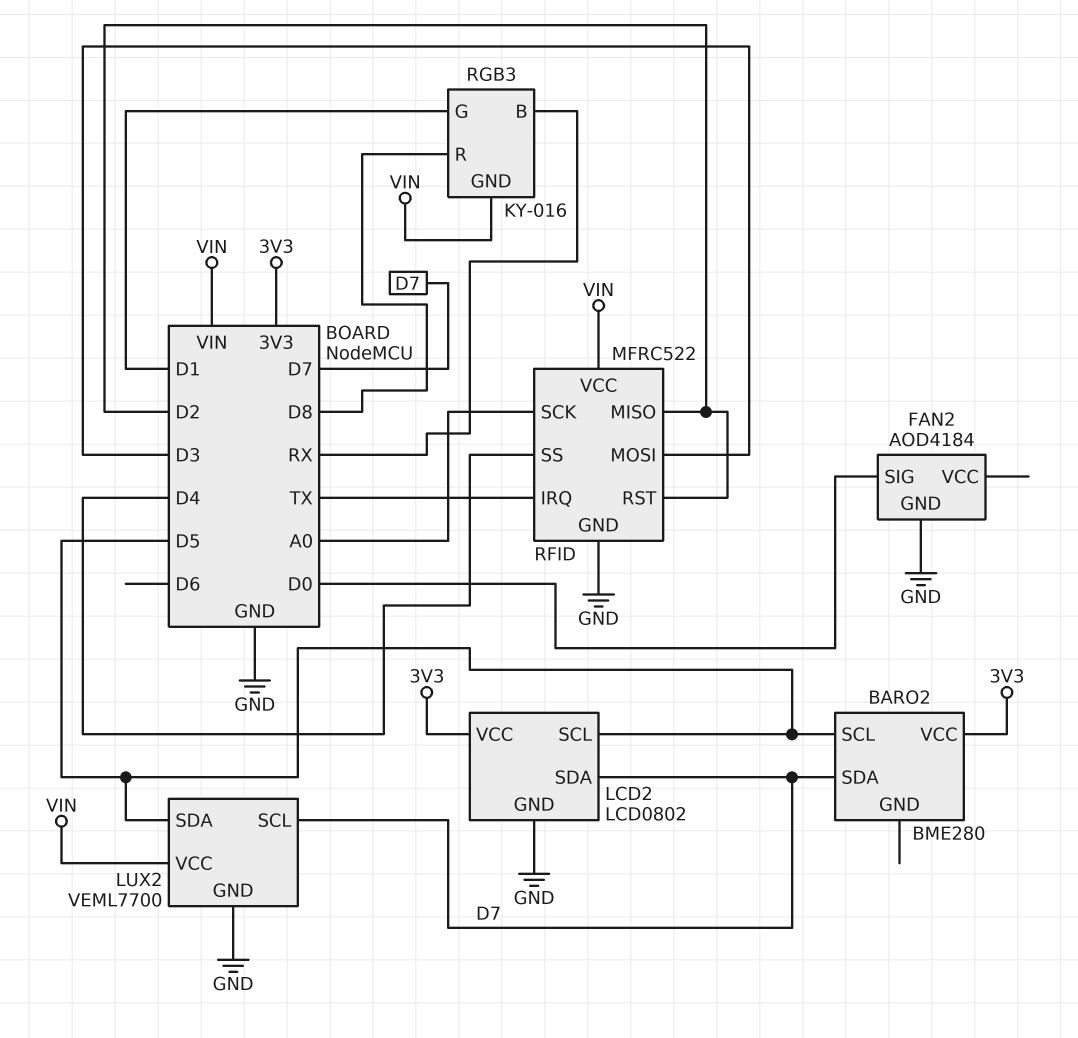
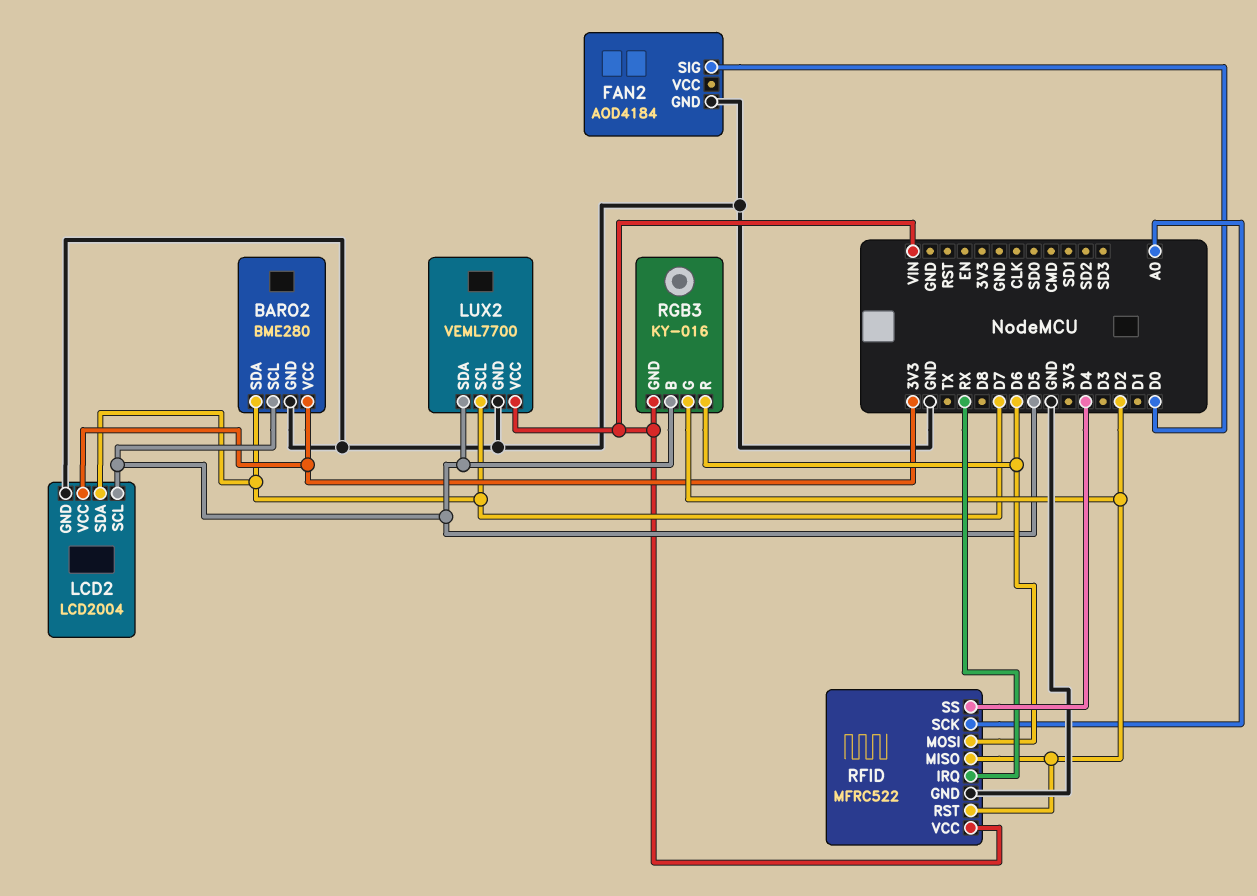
BARO2 pin GND: none -> GND
LCD2: LCD0802 -> LCD2004
RFID pin IRQ: TX -> RX
RFID pin MOSI: D3 -> D6
RGB3 pin B: RX -> D5
RGB3 pin G: D1 -> D2
RGB3 pin R: D8 -> D6

